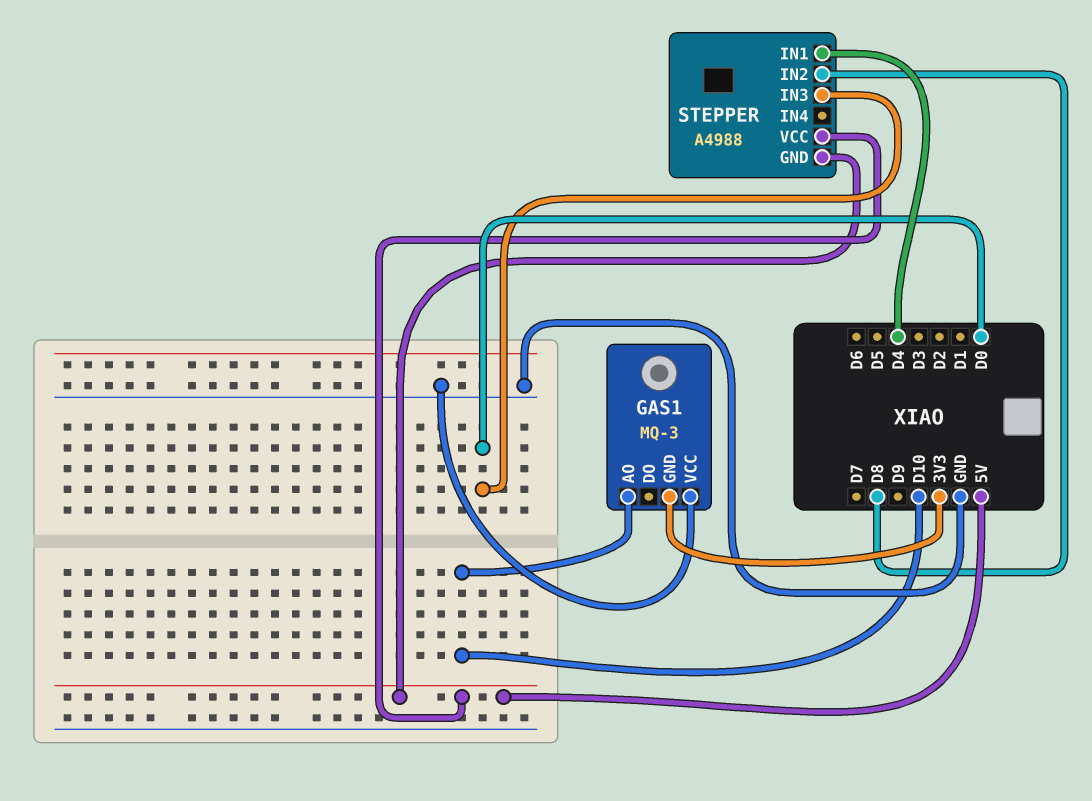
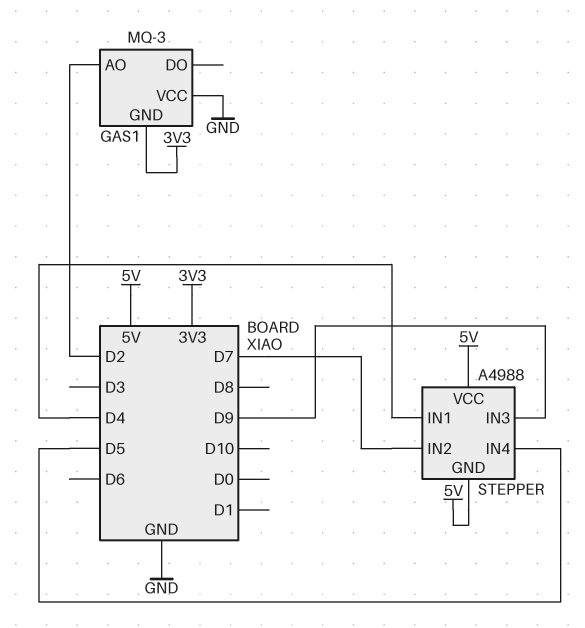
GAS1 pin AO: D10 -> D2
STEPPER pin IN2: D8 -> D7
STEPPER pin IN3: D0 -> D9
STEPPER pin IN4: none -> D5

